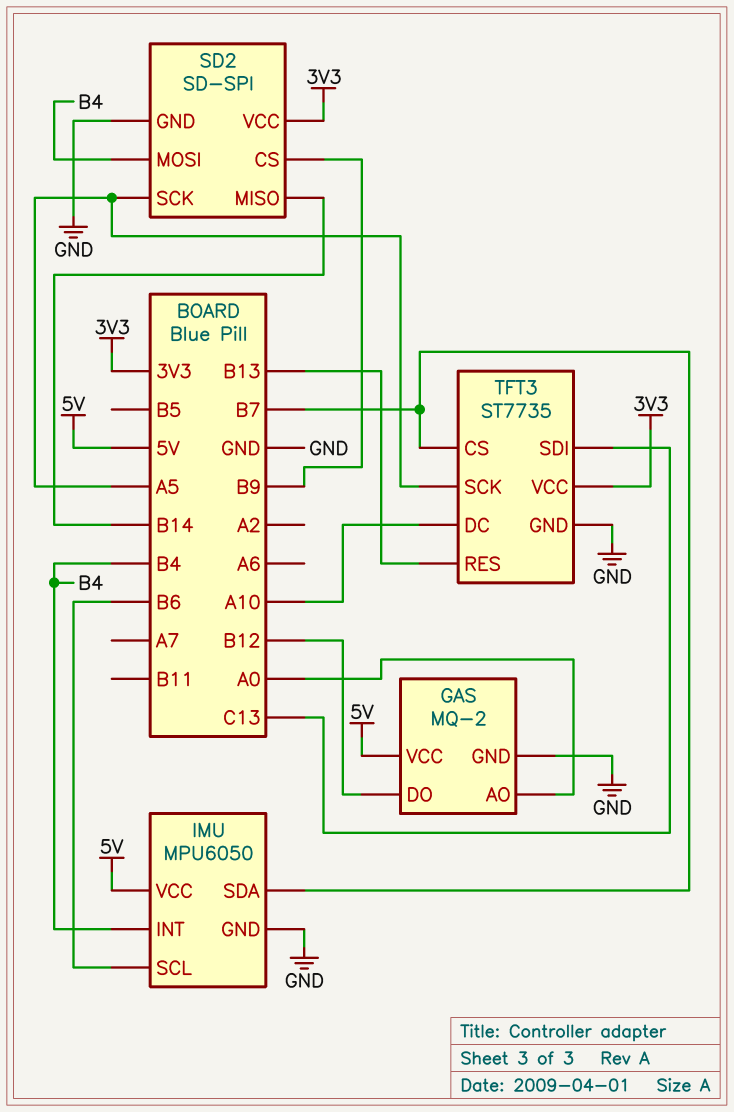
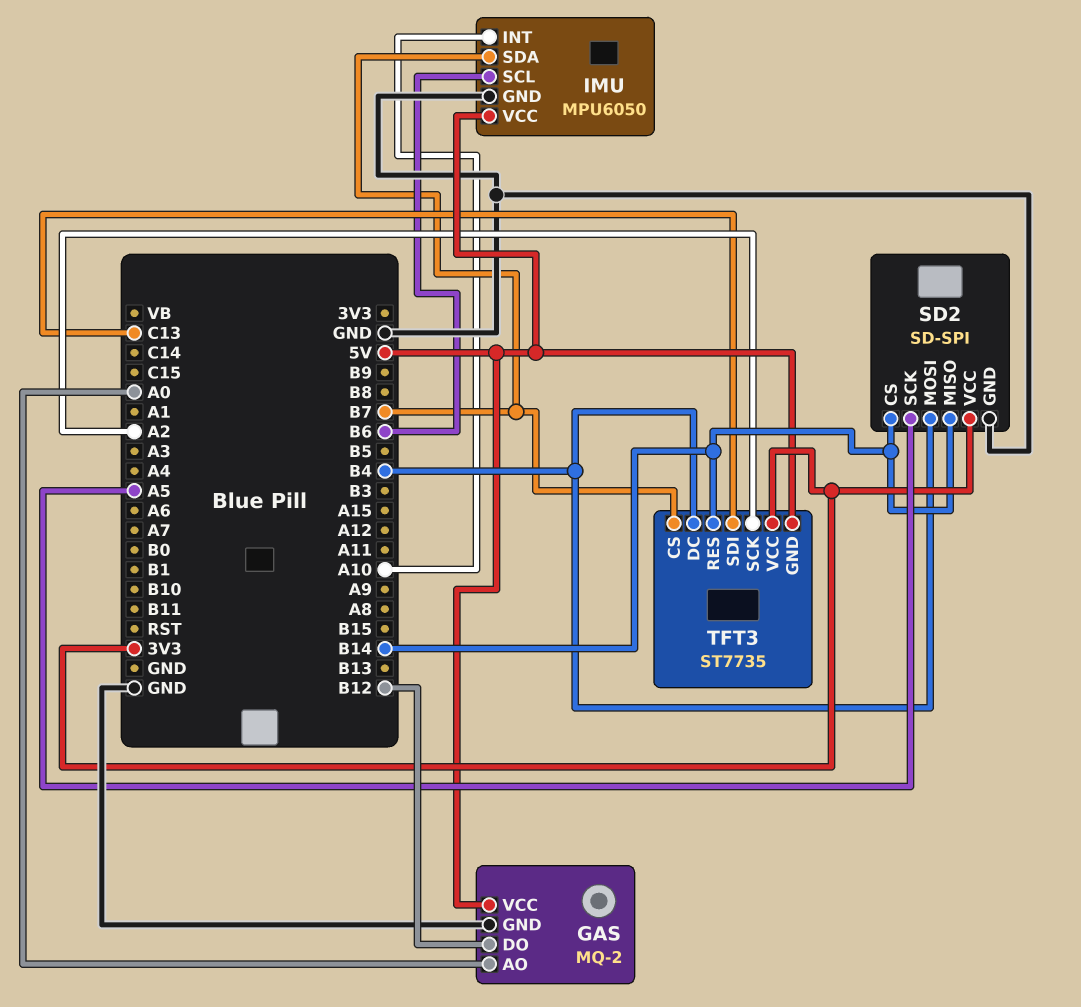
IMU pin INT: B4 -> A10
SD2 pin CS: B9 -> B14
TFT3 pin DC: A10 -> B4
TFT3 pin GND: GND -> 5V
TFT3 pin RES: B13 -> B14
TFT3 pin SCK: A5 -> A2

